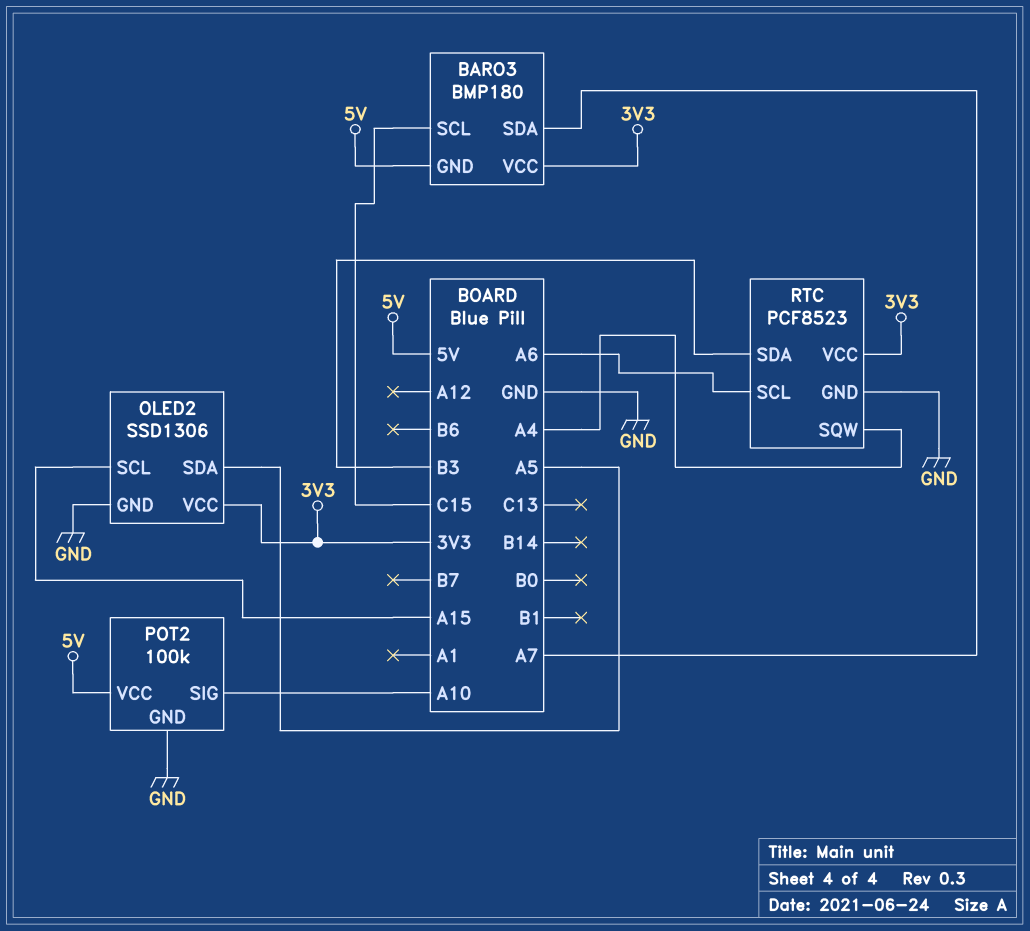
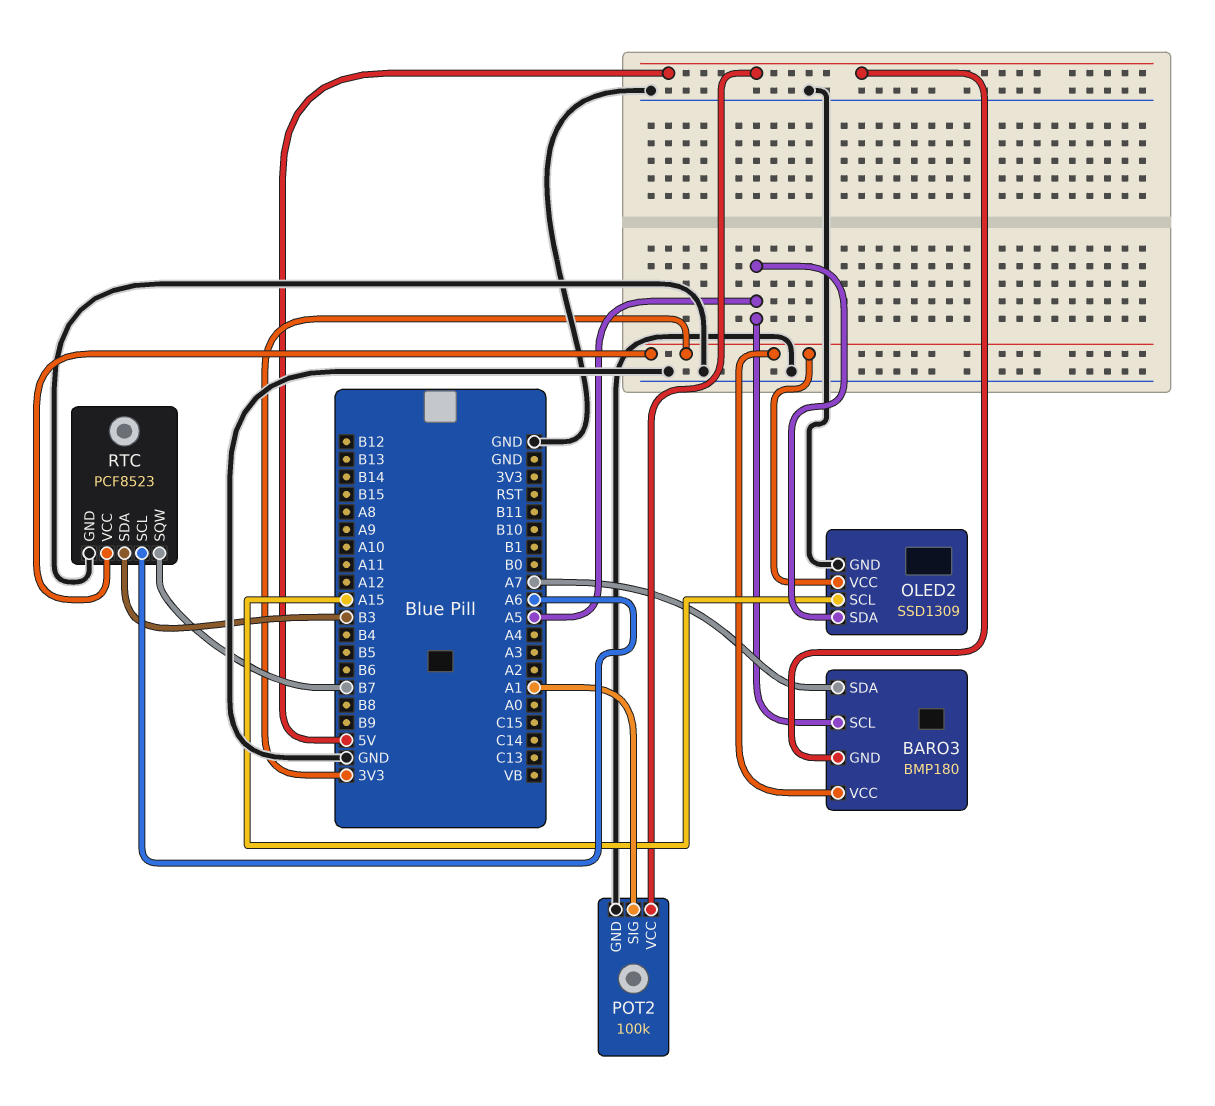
BARO3 pin SCL: C15 -> A5
OLED2: SSD1306 -> SSD1309
POT2 pin SIG: A10 -> A1
RTC pin SQW: A4 -> B7

